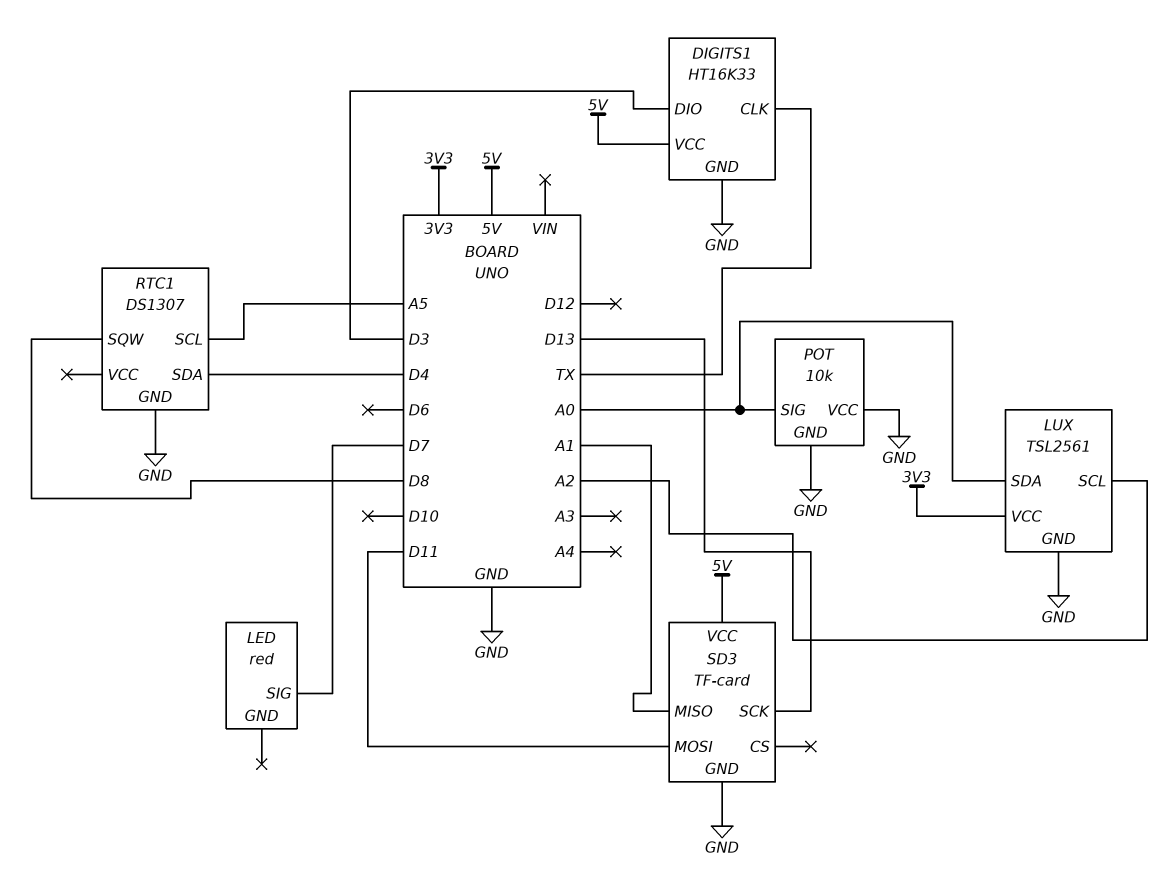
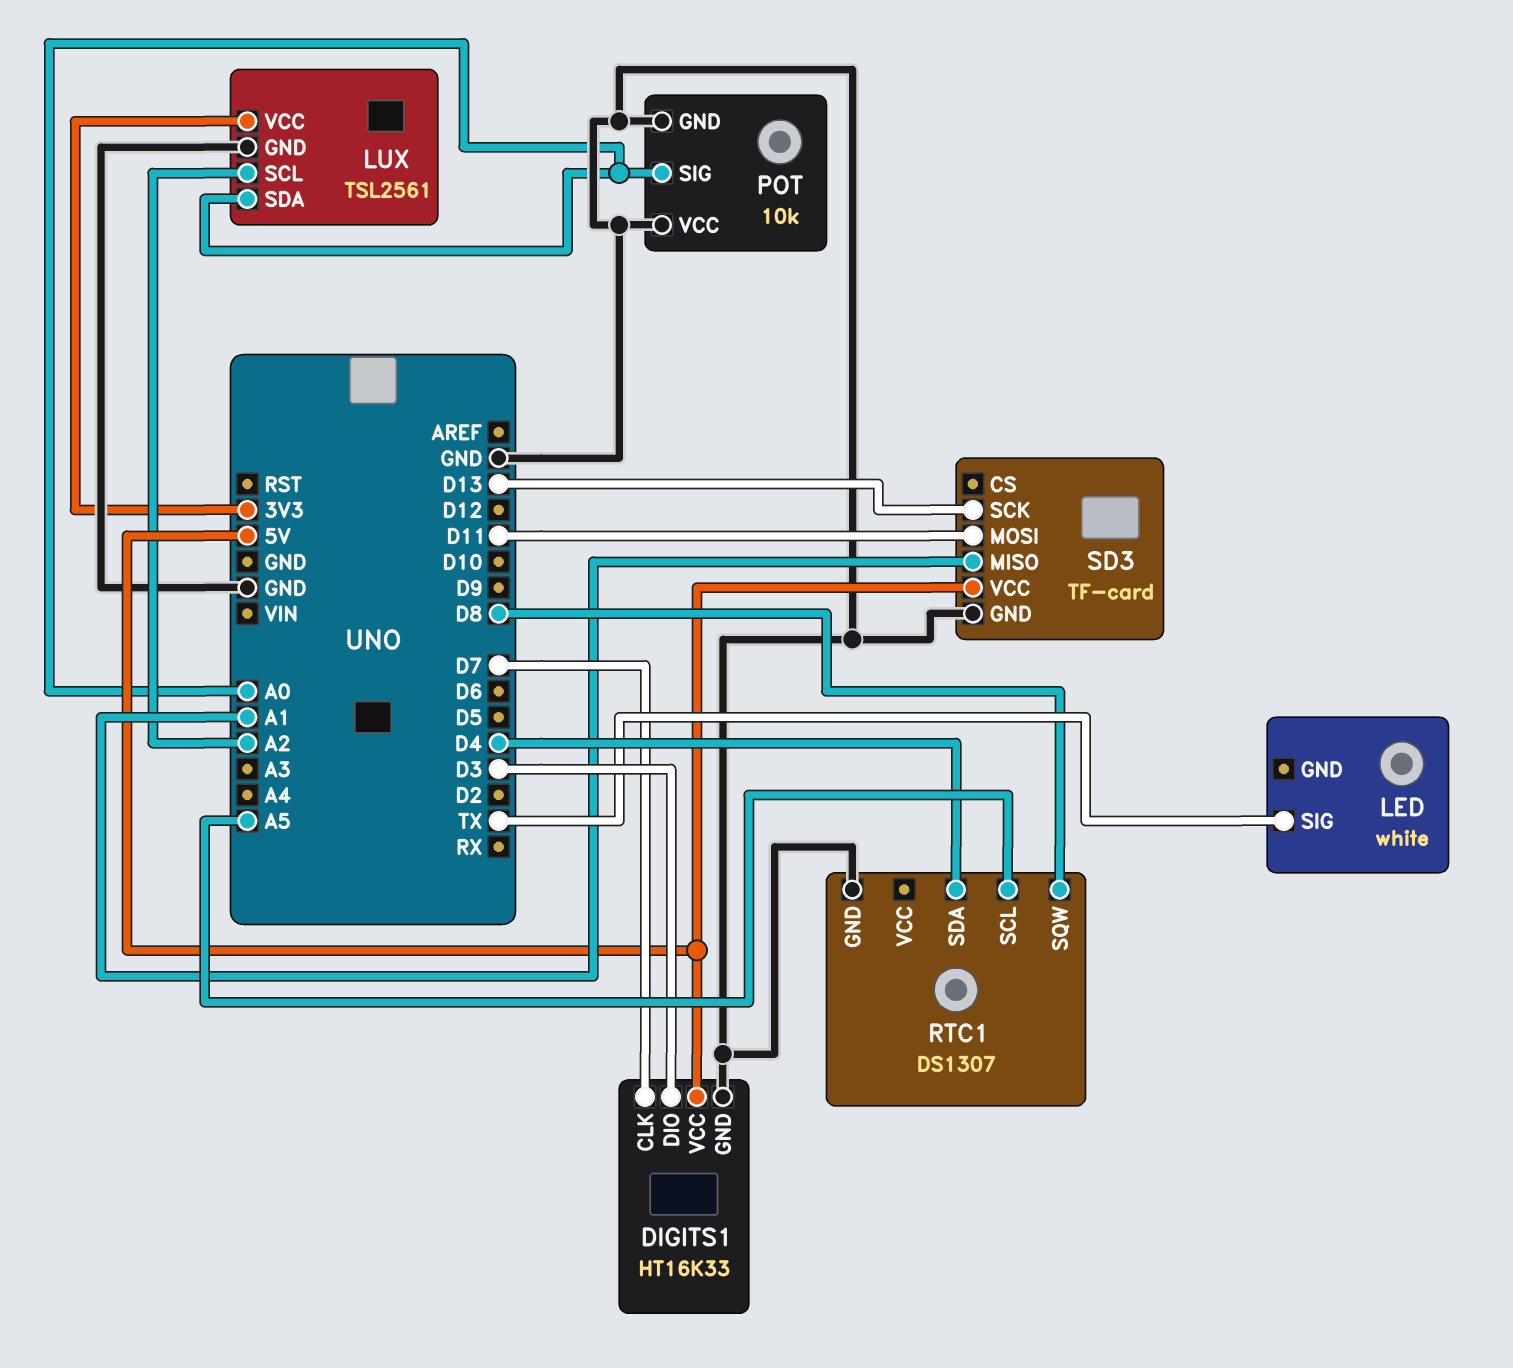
DIGITS1 pin CLK: TX -> D7
LED: red -> white
LED pin SIG: D7 -> TX

